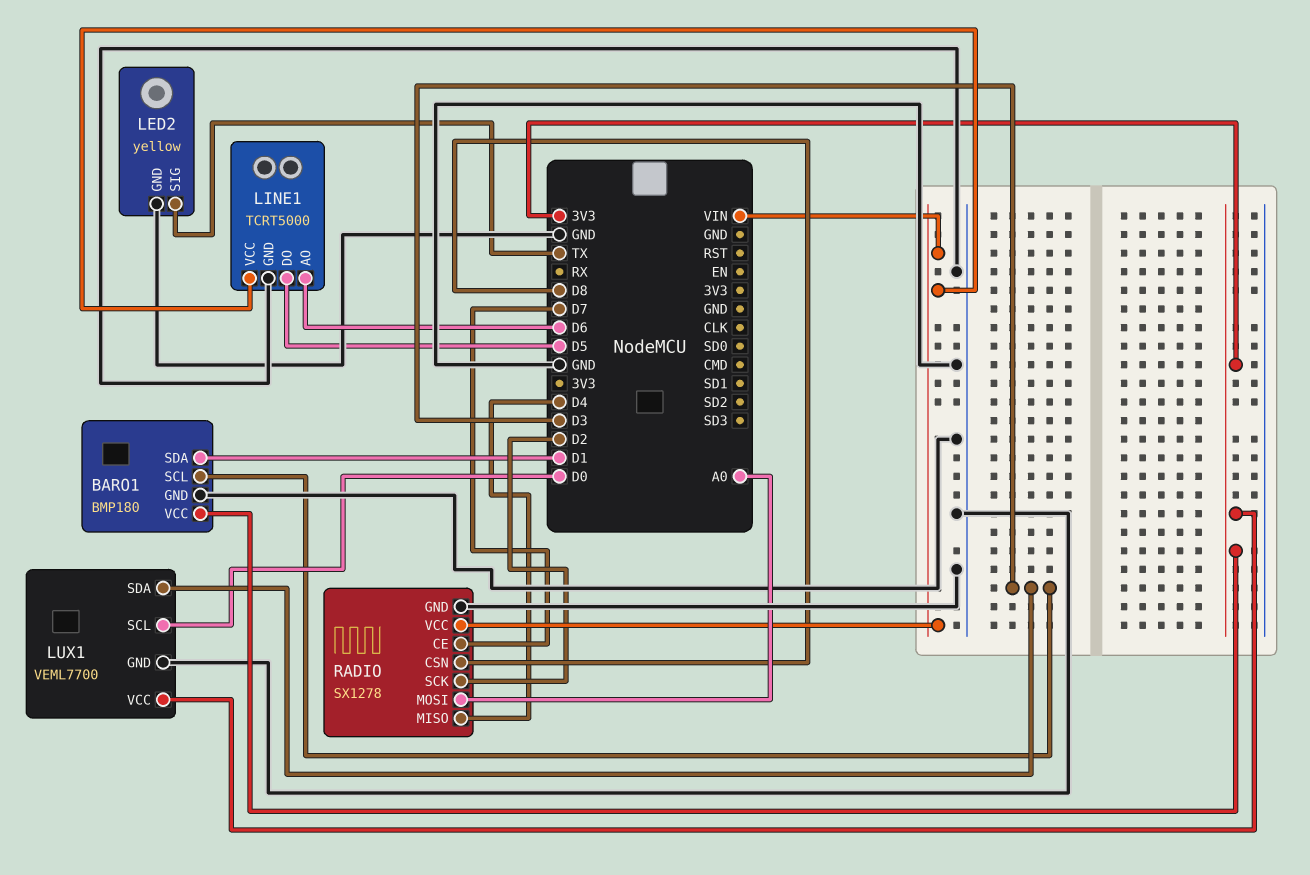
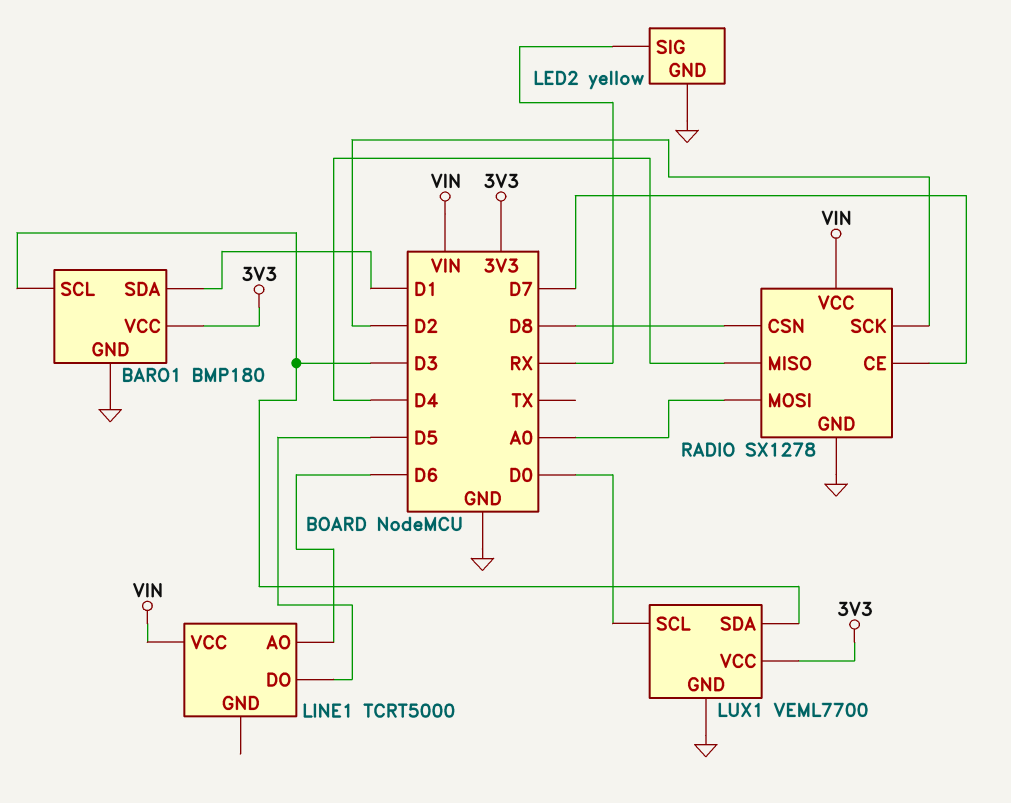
LED2 pin SIG: TX -> RX
LINE1 pin GND: GND -> none

